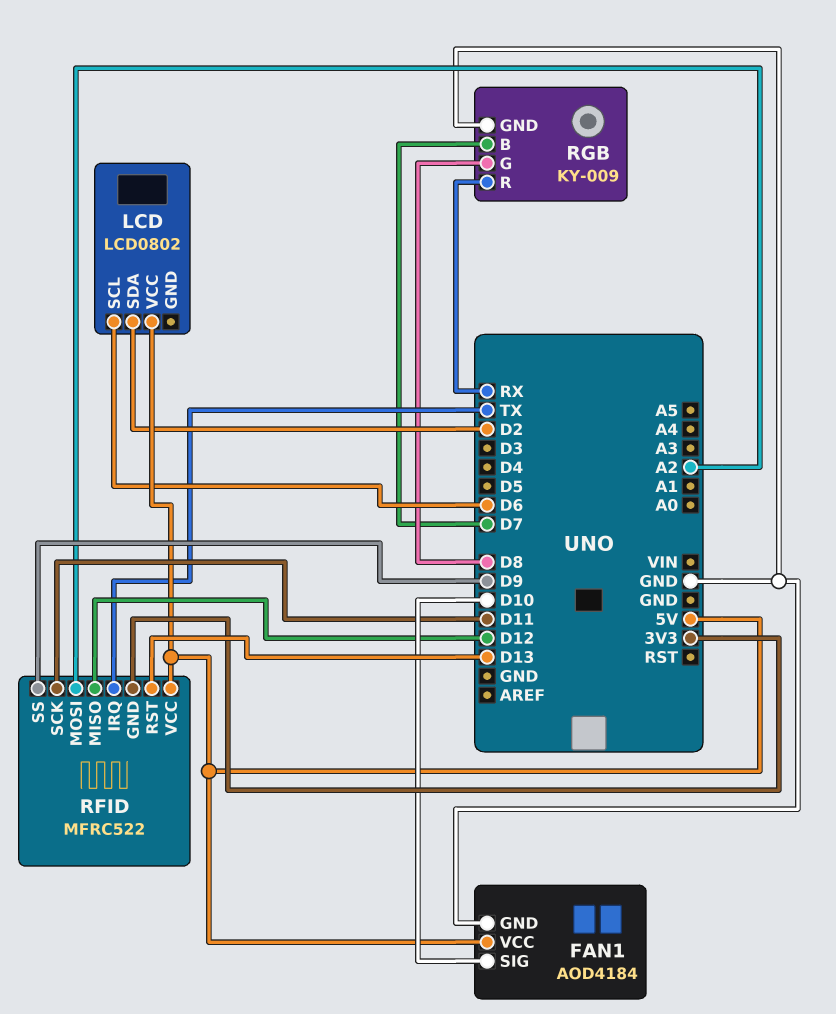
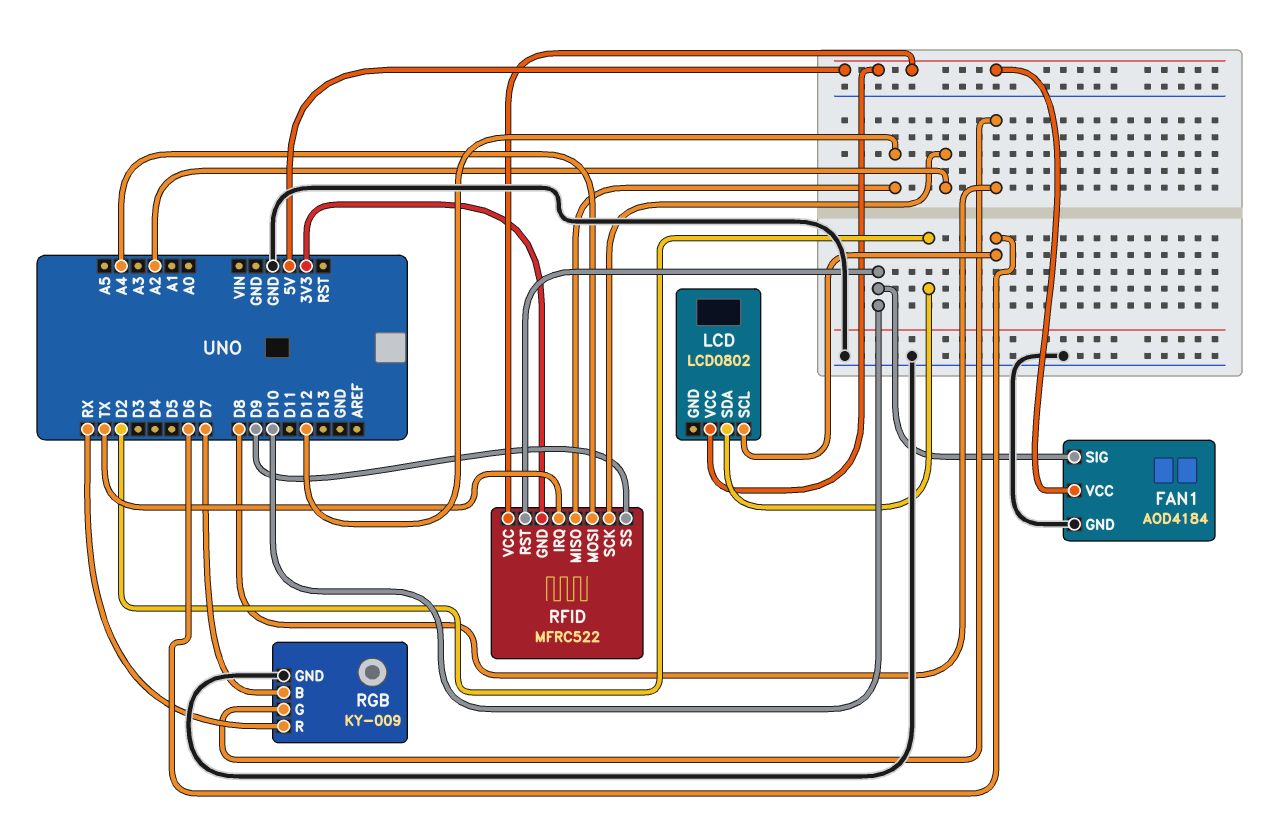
RFID pin MOSI: A2 -> A4
RFID pin RST: D13 -> D10
RFID pin SCK: D11 -> A2

